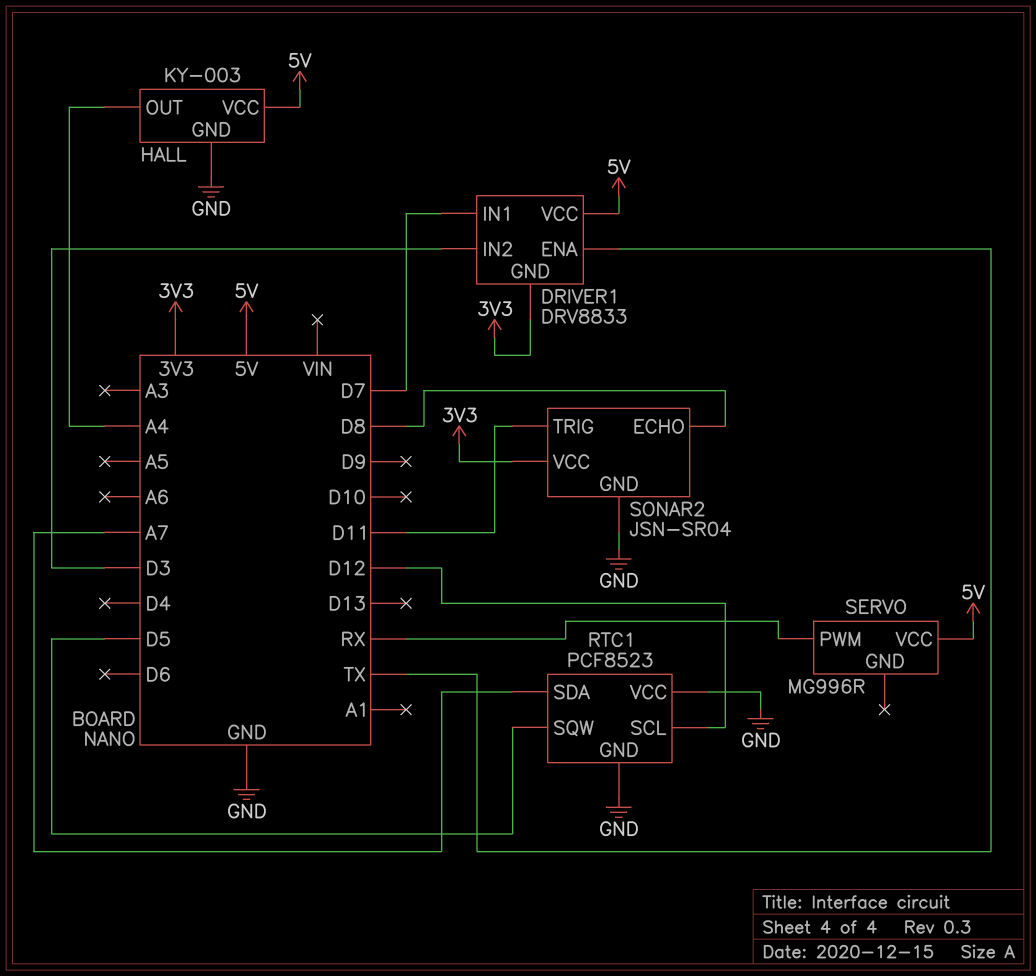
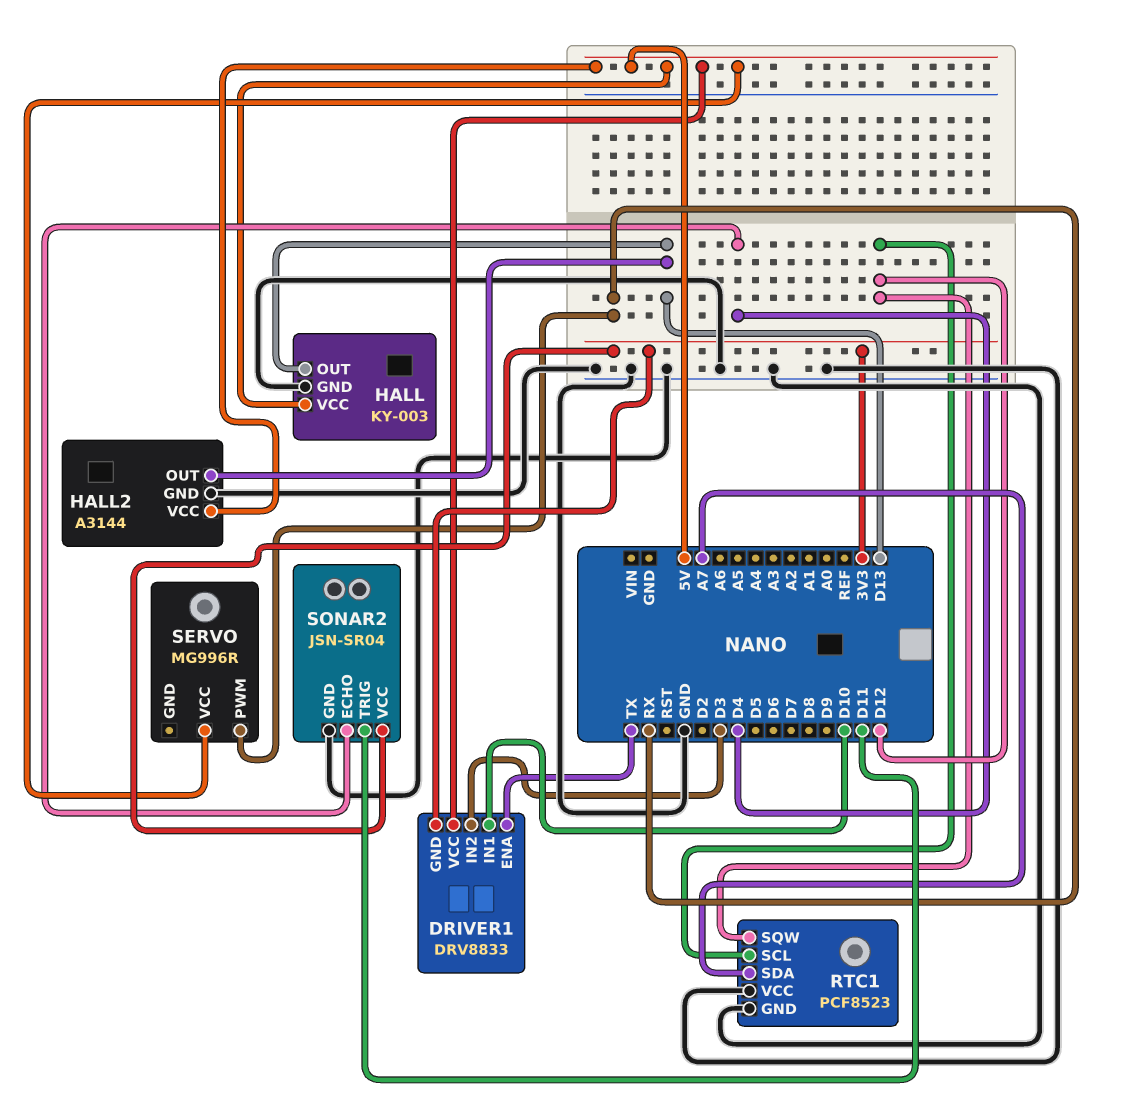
DRIVER1 pin IN1: D7 -> D10
HALL pin OUT: A4 -> D13
HALL2: none -> A3144
HALL2 pin GND: none -> GND
HALL2 pin OUT: none -> D13
HALL2 pin VCC: none -> 5V
RTC1 pin SQW: D5 -> D12
SONAR2 pin ECHO: D8 -> D4

